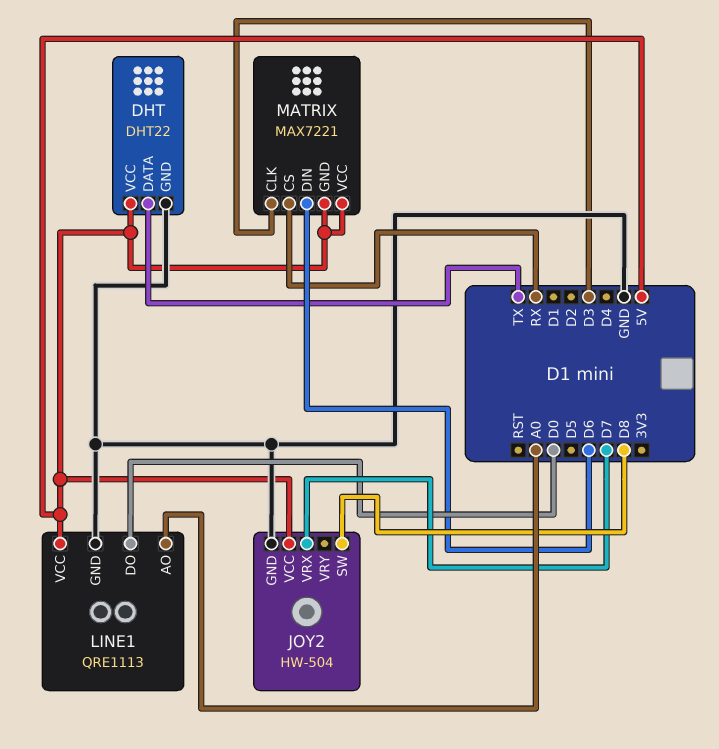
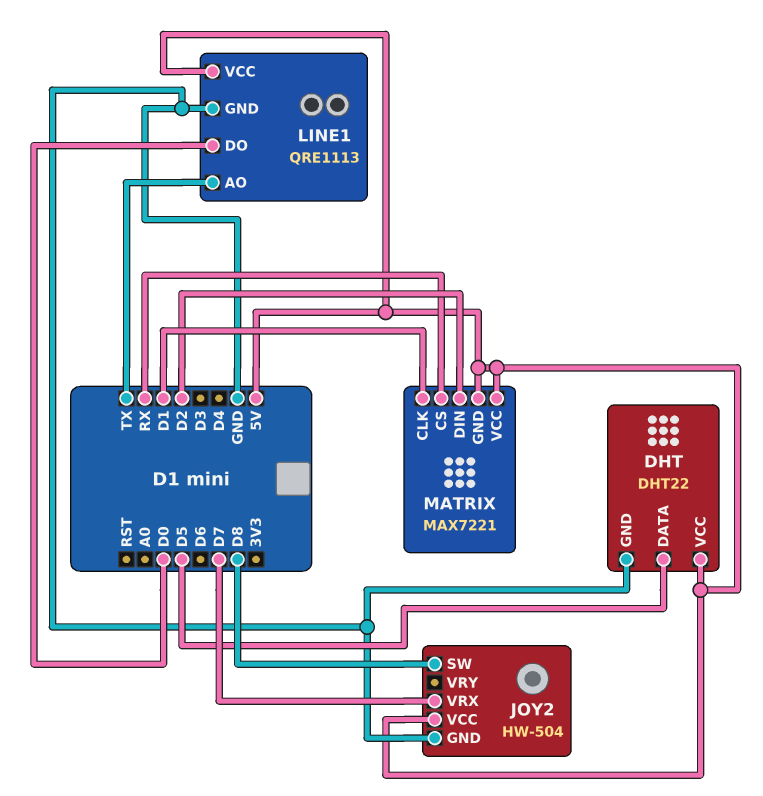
DHT pin DATA: TX -> D5
LINE1 pin AO: A0 -> TX
MATRIX pin CLK: D3 -> D1
MATRIX pin DIN: D6 -> D2

